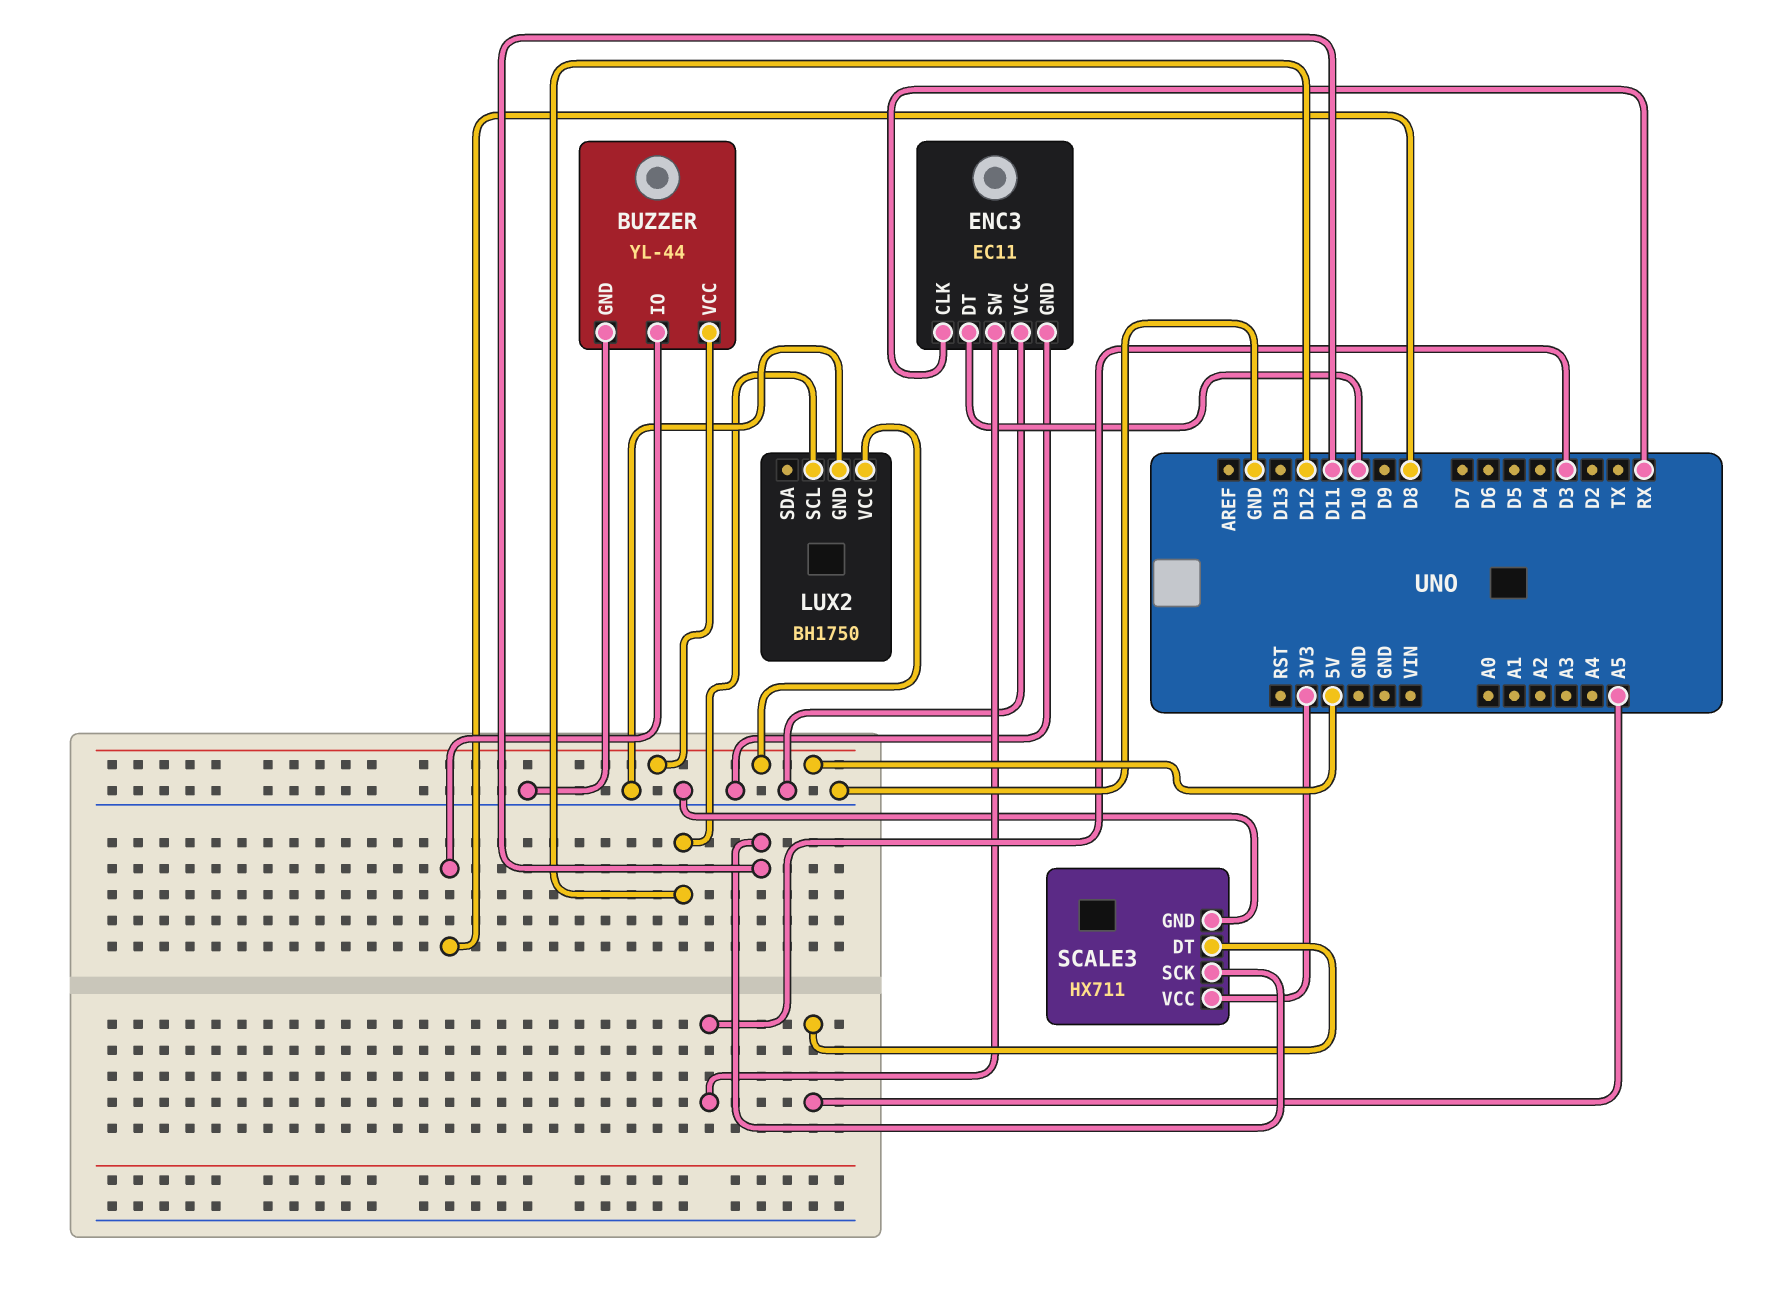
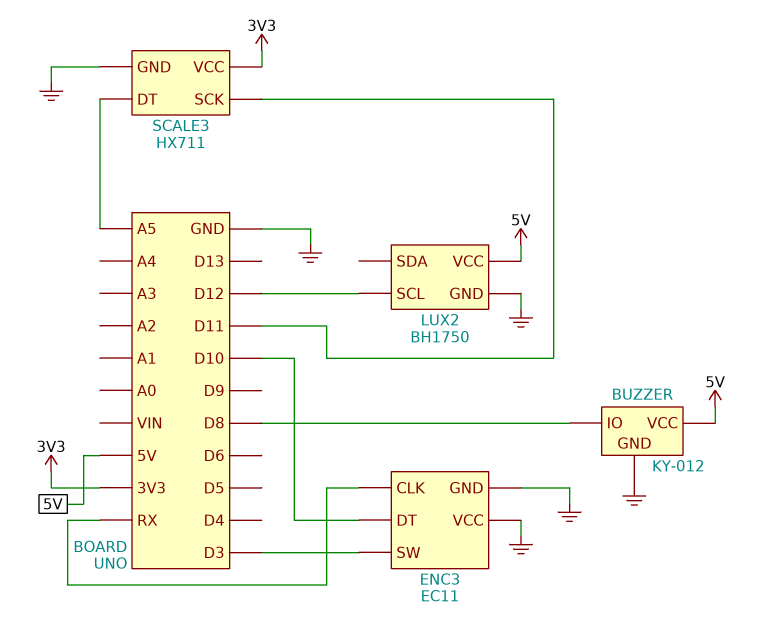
BUZZER: YL-44 -> KY-012

